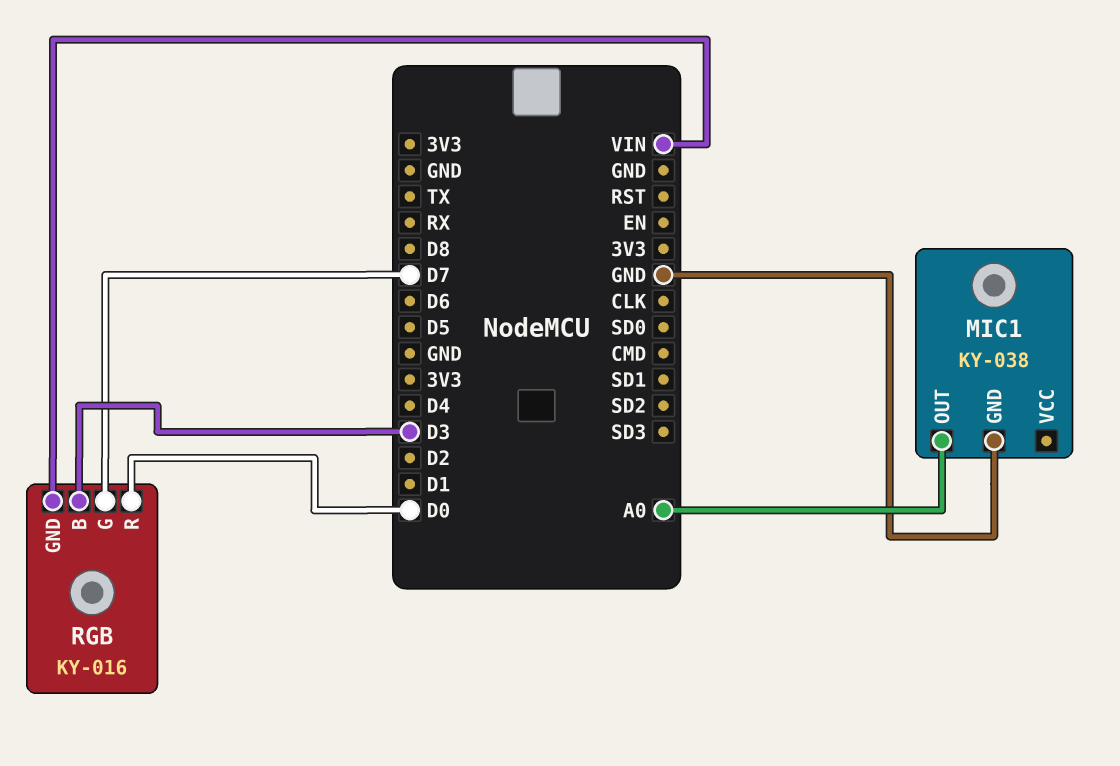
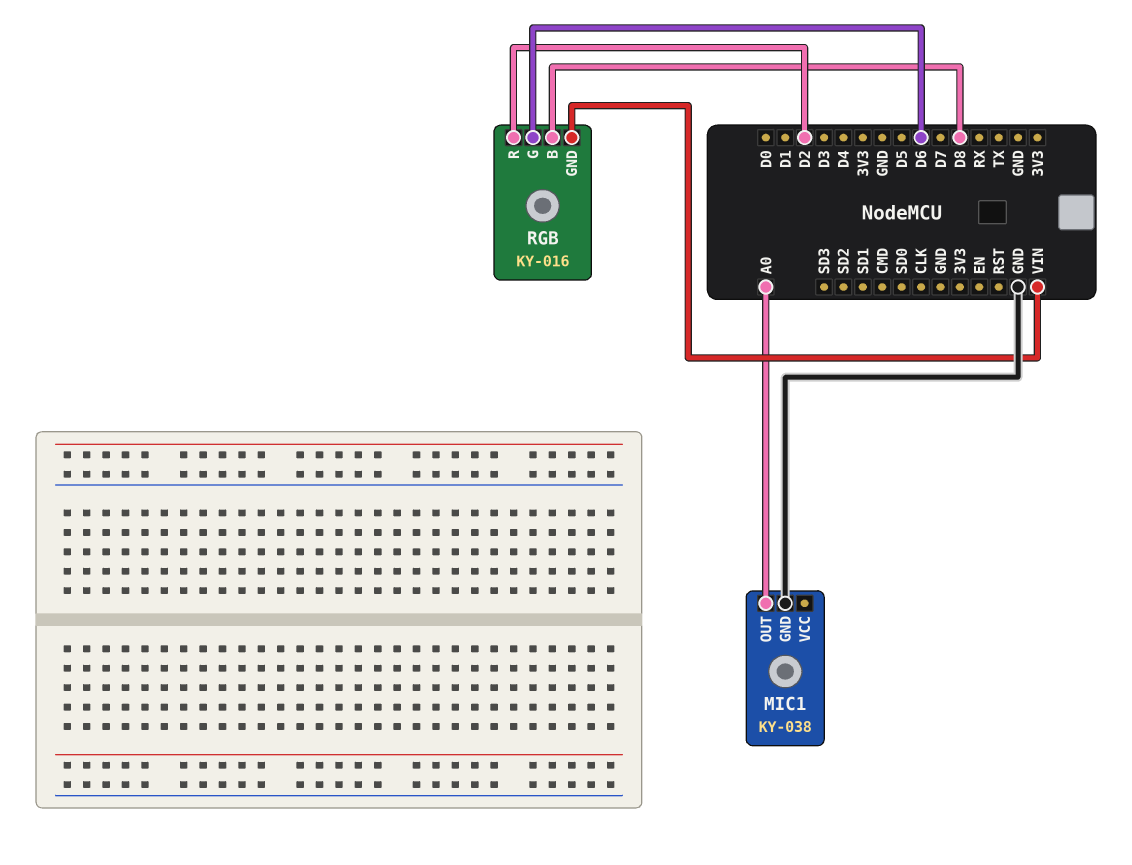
RGB pin B: D3 -> D8
RGB pin G: D7 -> D6
RGB pin R: D0 -> D2

